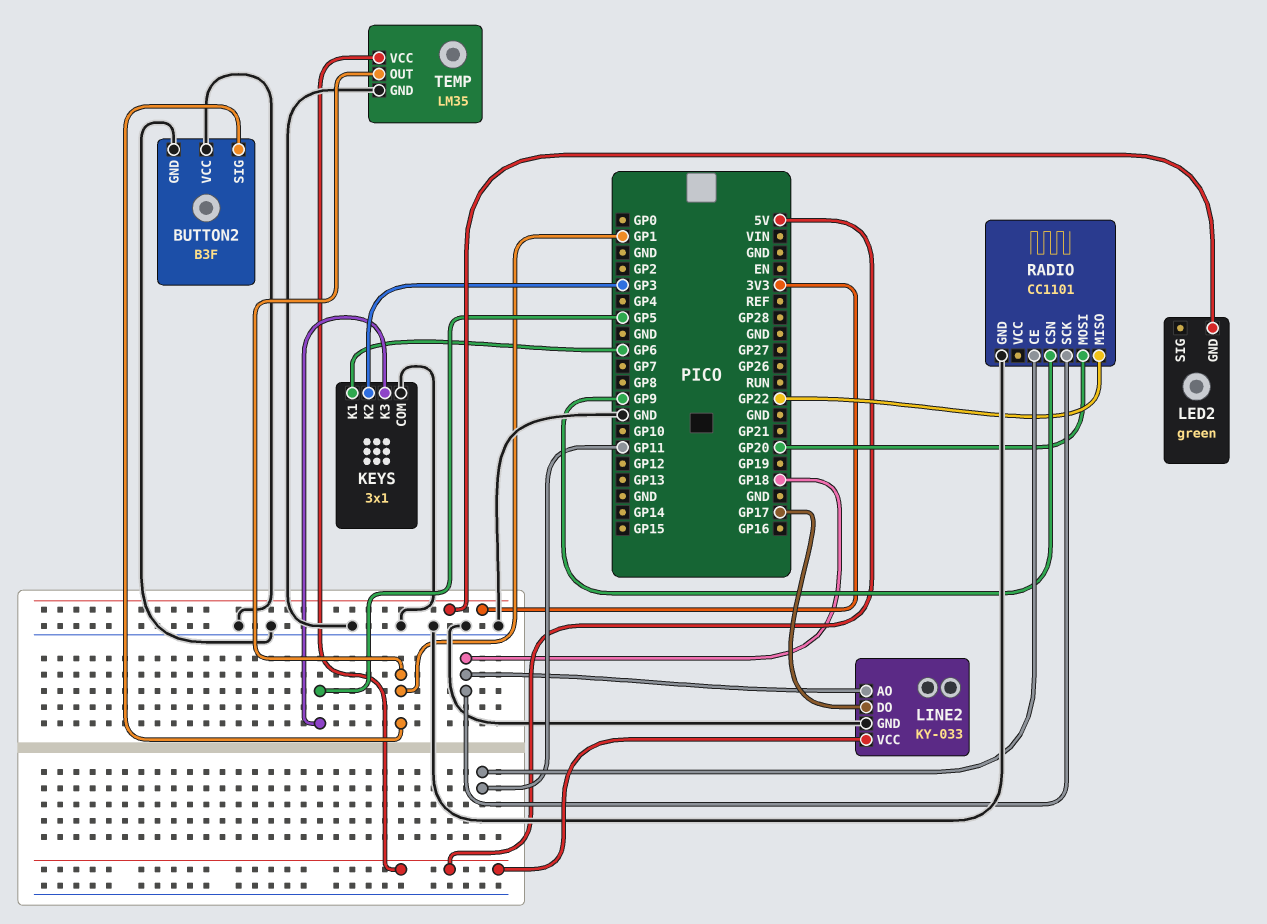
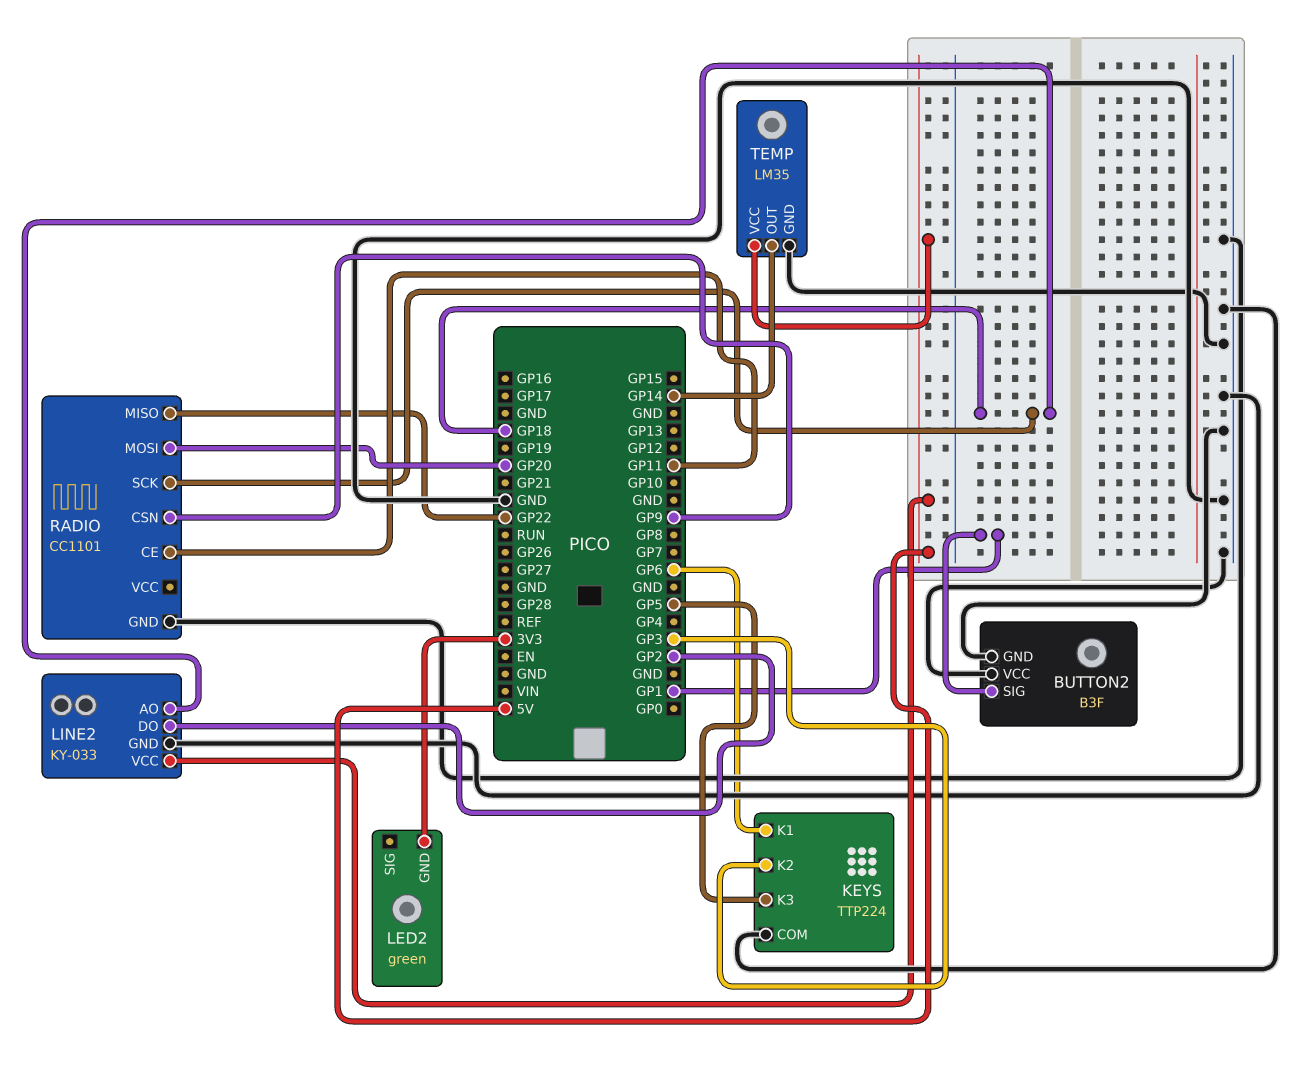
KEYS: 3x1 -> TTP224
LINE2 pin DO: GP17 -> GP2
TEMP pin OUT: GP1 -> GP14

